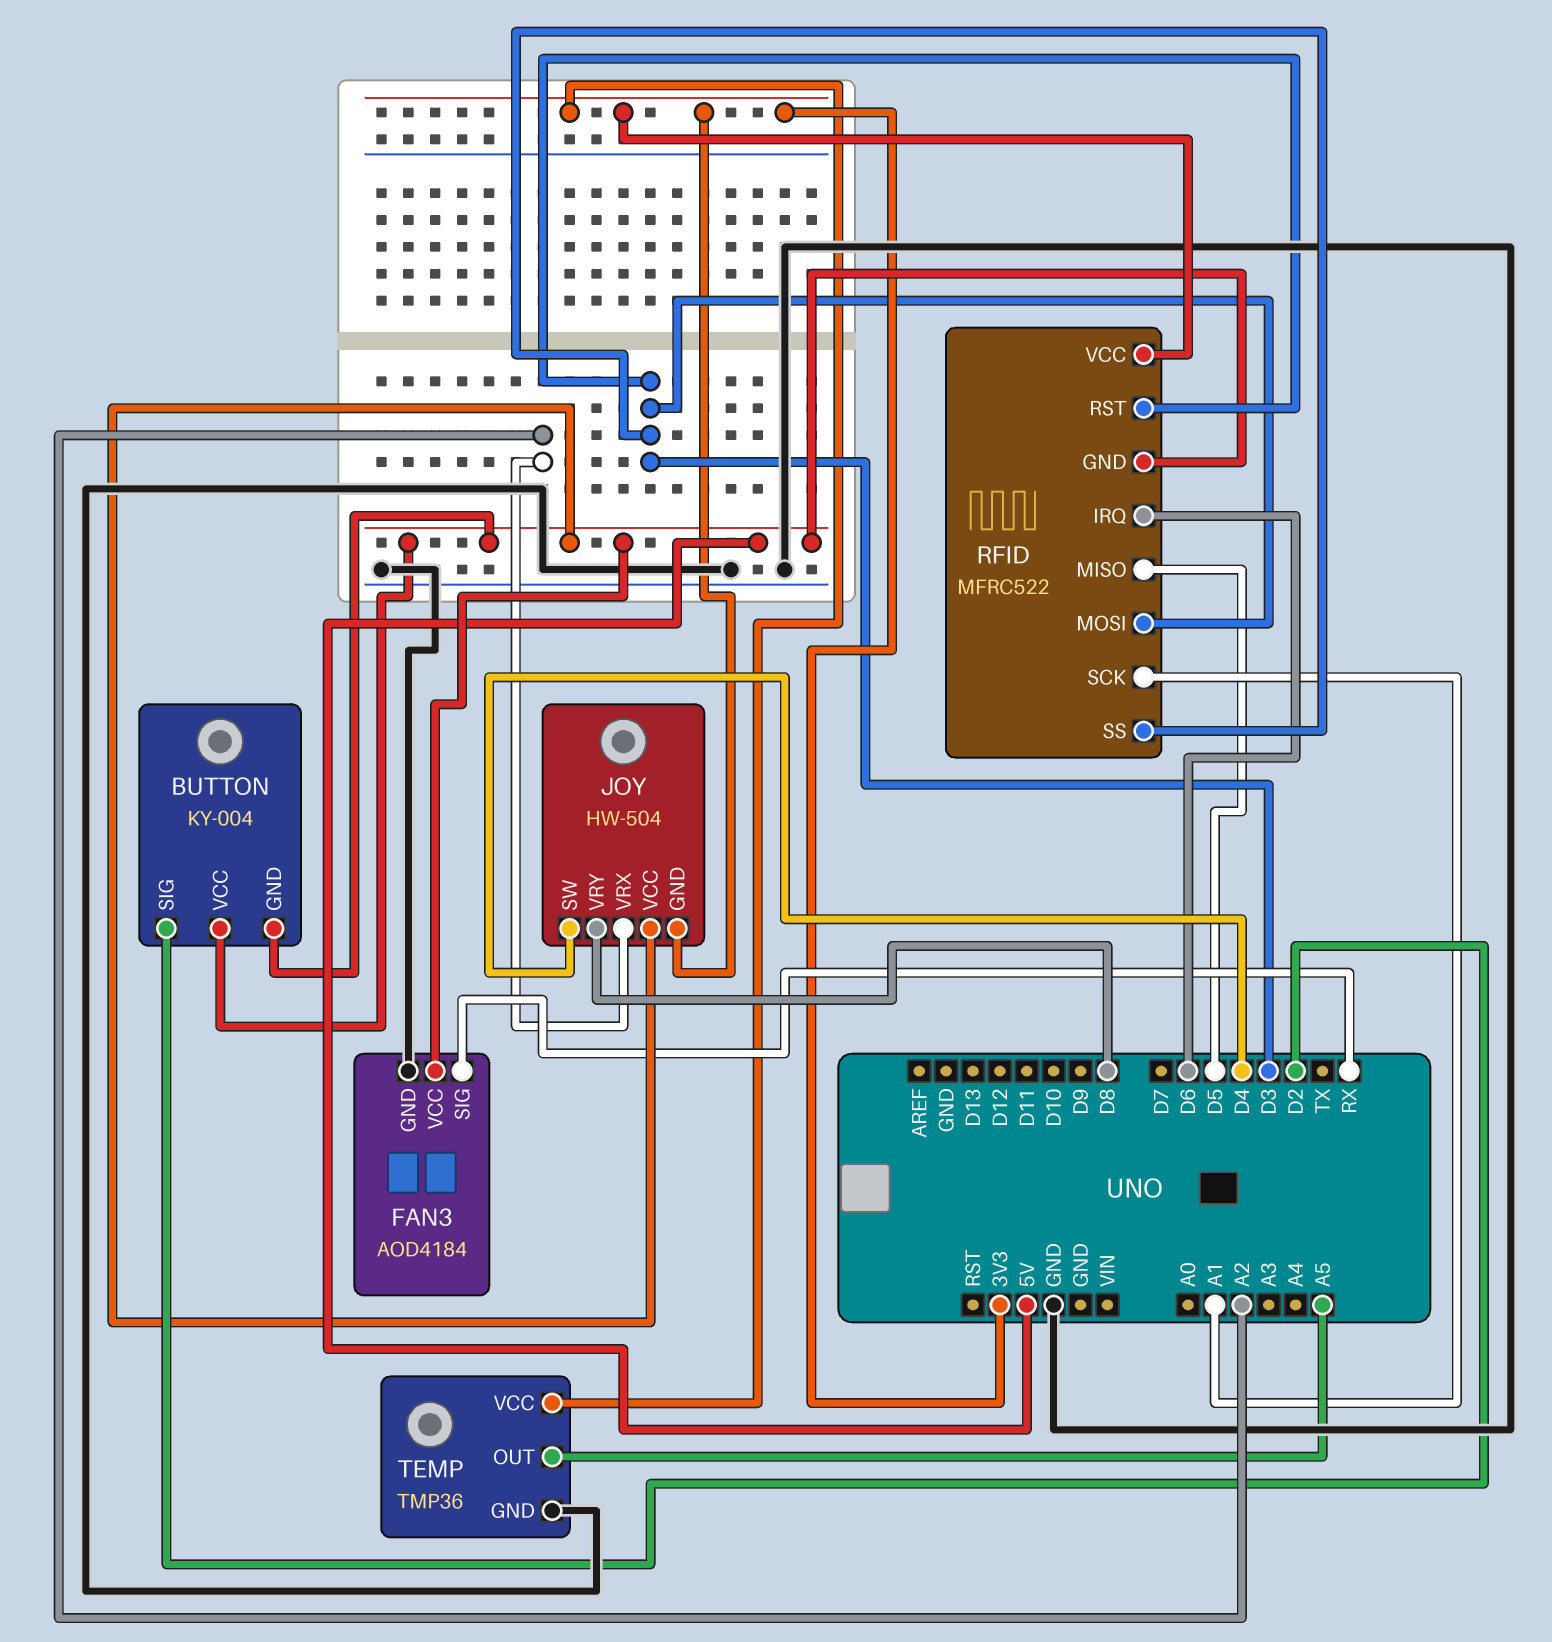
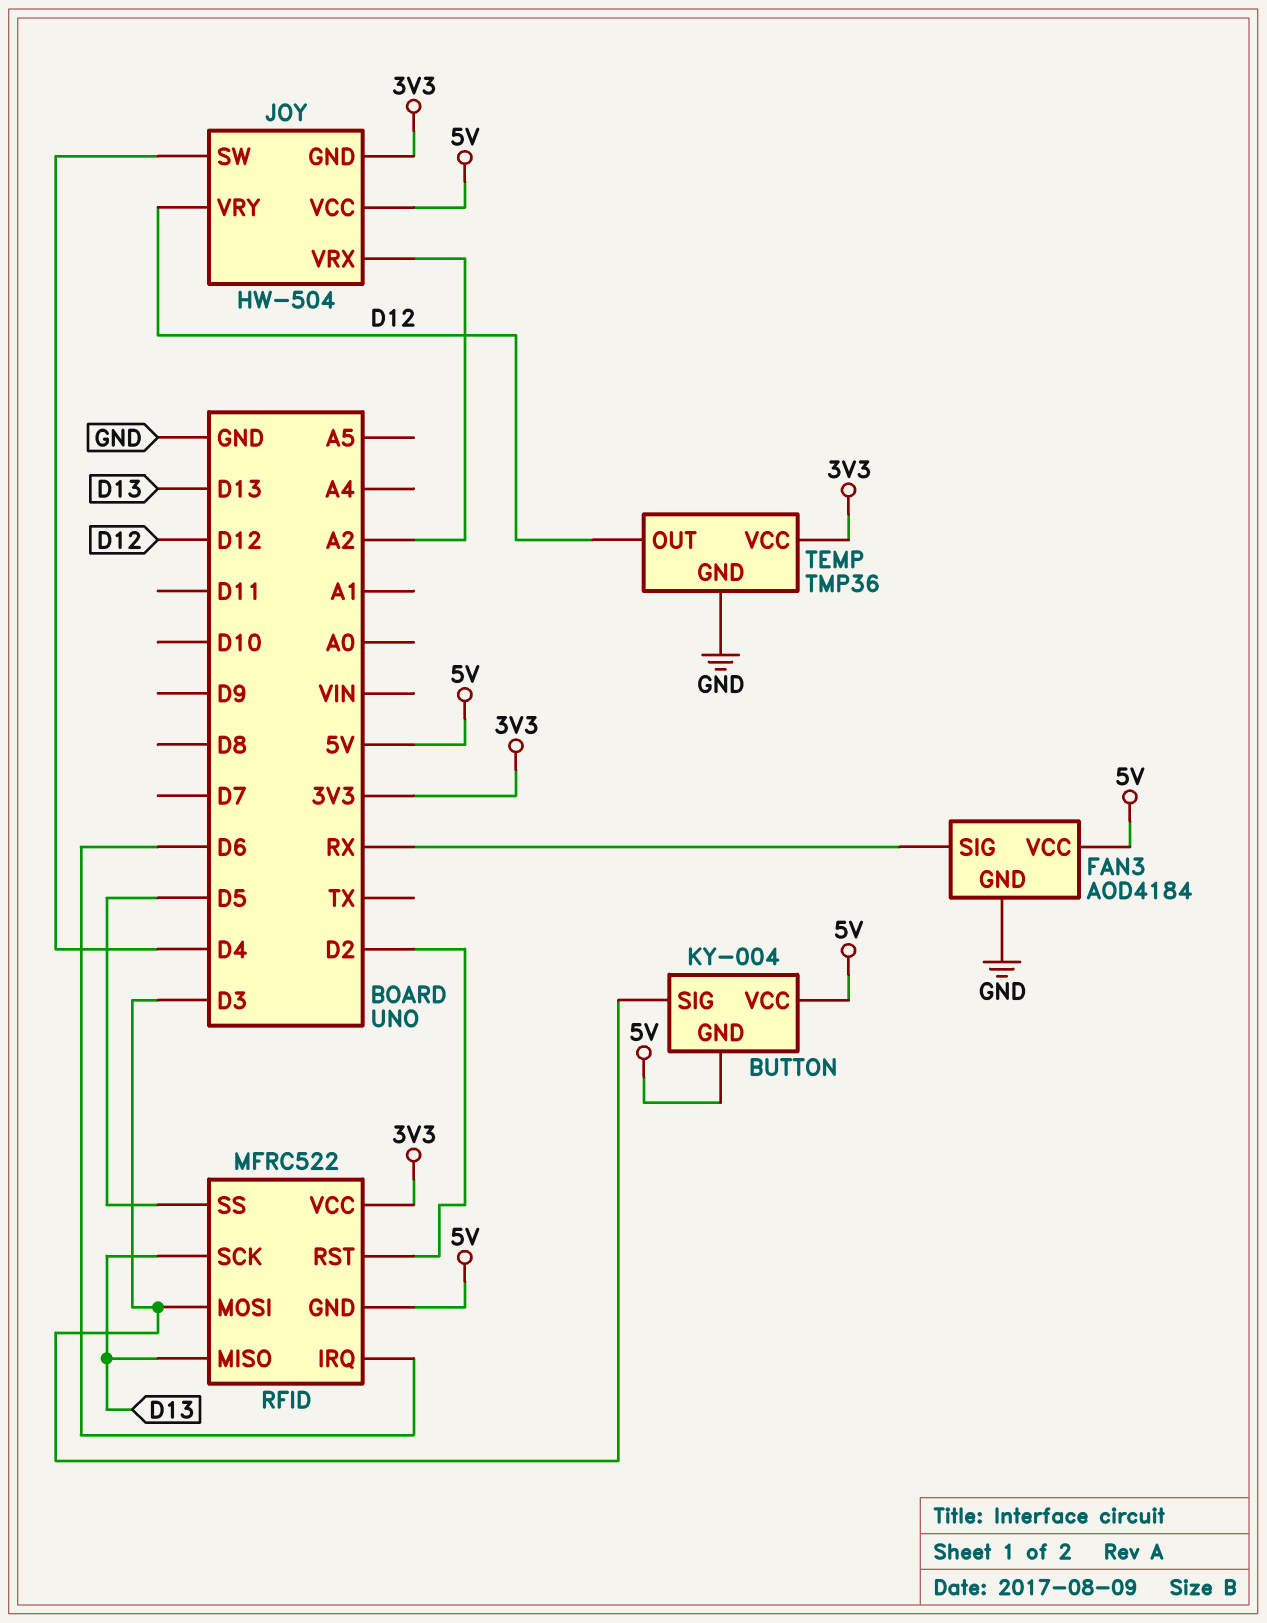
BUTTON pin SIG: D2 -> D3
JOY pin VRY: D8 -> D12
RFID pin MISO: D5 -> D13
RFID pin RST: D3 -> D2
RFID pin SCK: A1 -> D13
RFID pin SS: D3 -> D5
TEMP pin OUT: A5 -> D12

